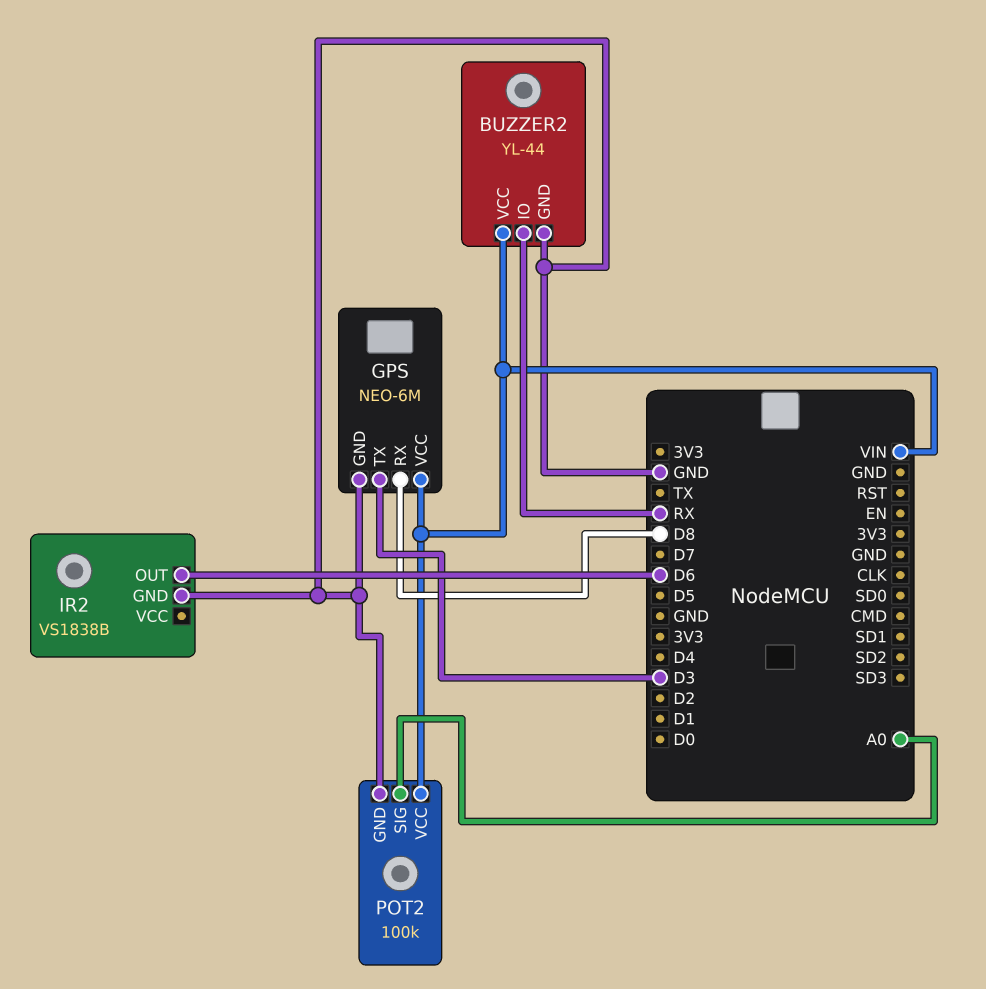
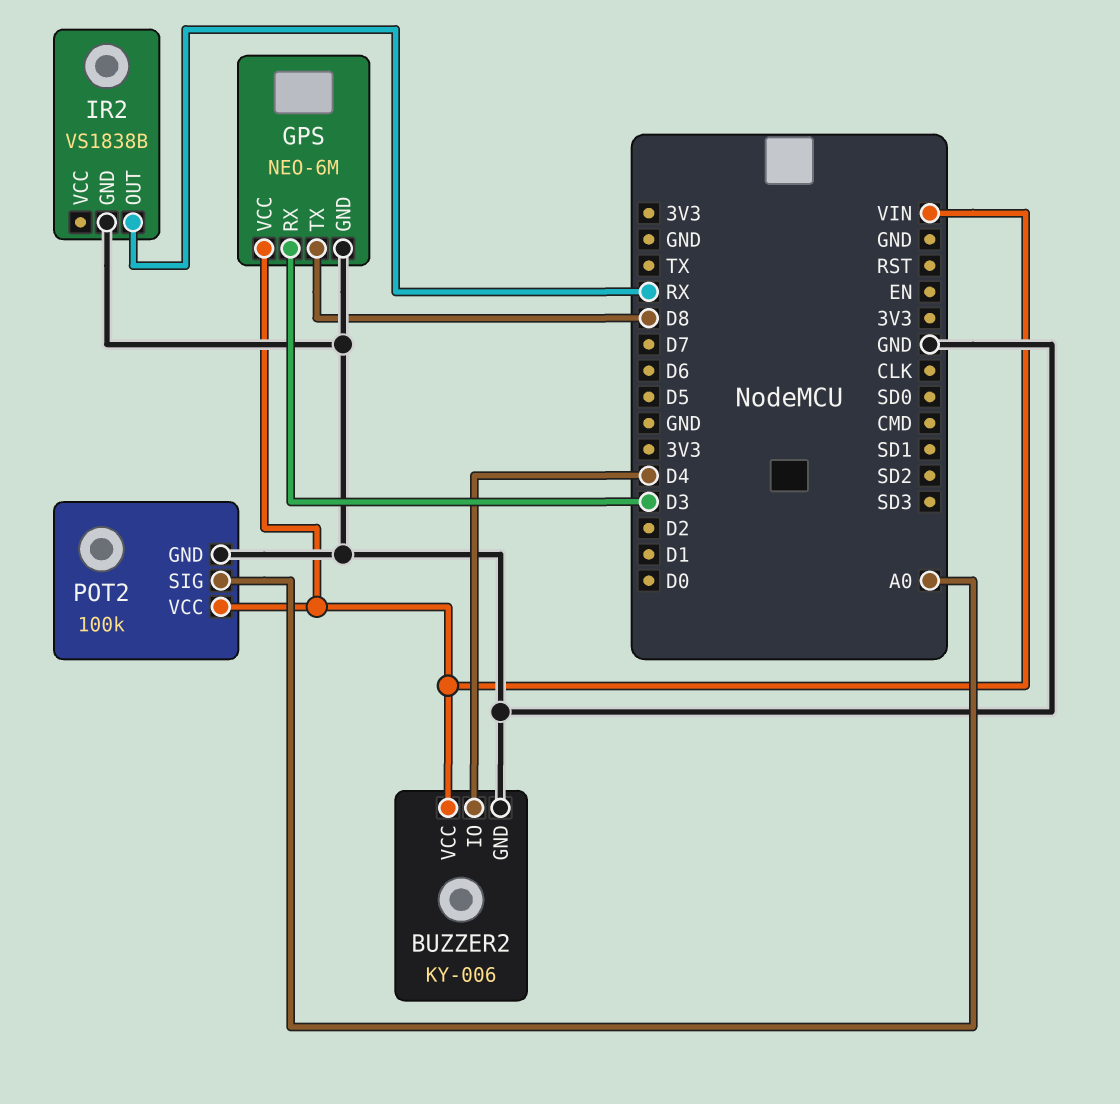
BUZZER2: YL-44 -> KY-006
BUZZER2 pin IO: RX -> D4
GPS pin RX: D8 -> D3
GPS pin TX: D3 -> D8
IR2 pin OUT: D6 -> RX

